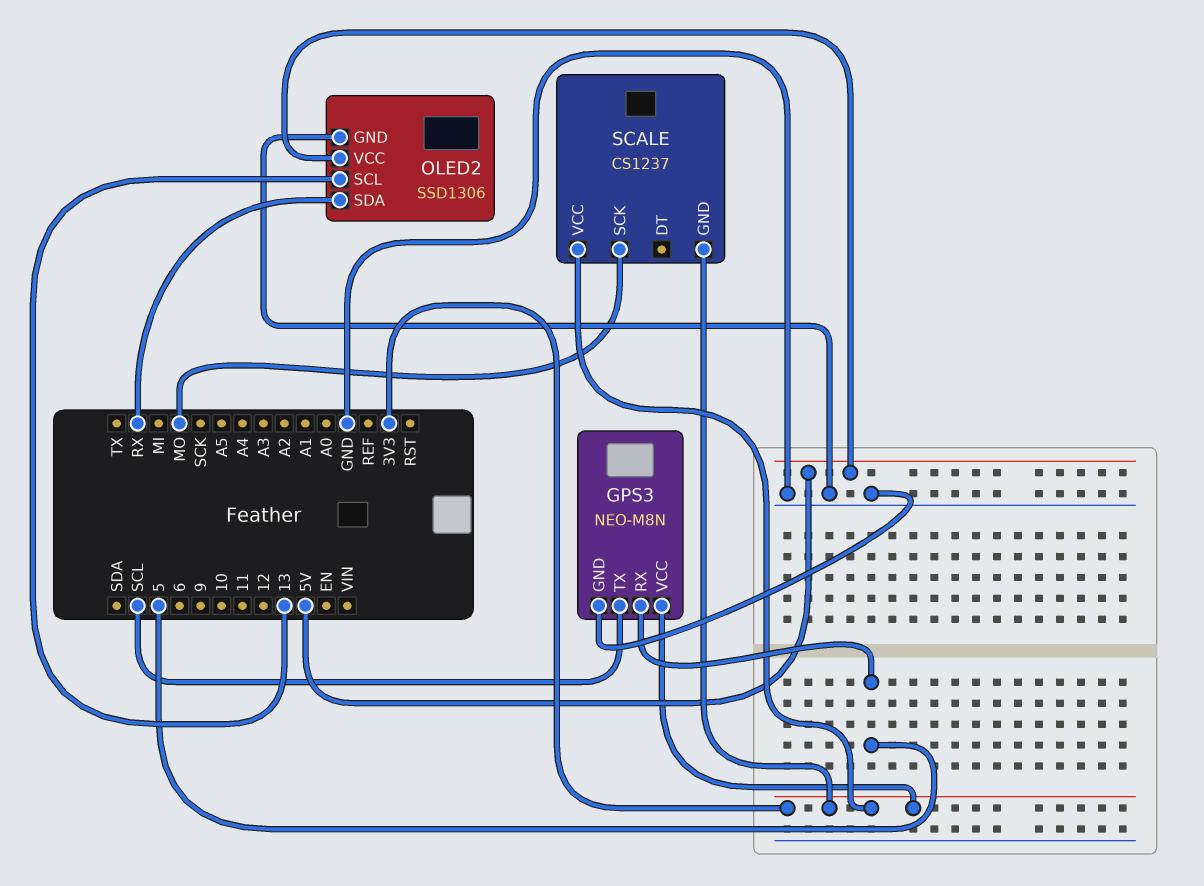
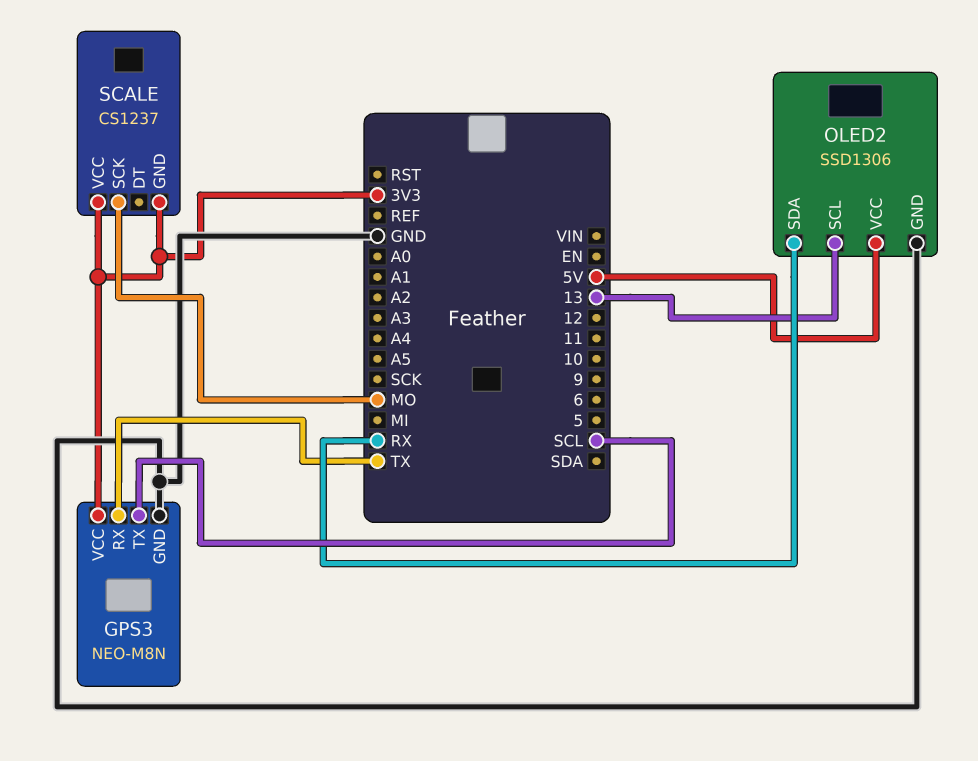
GPS3 pin RX: 5 -> TX

